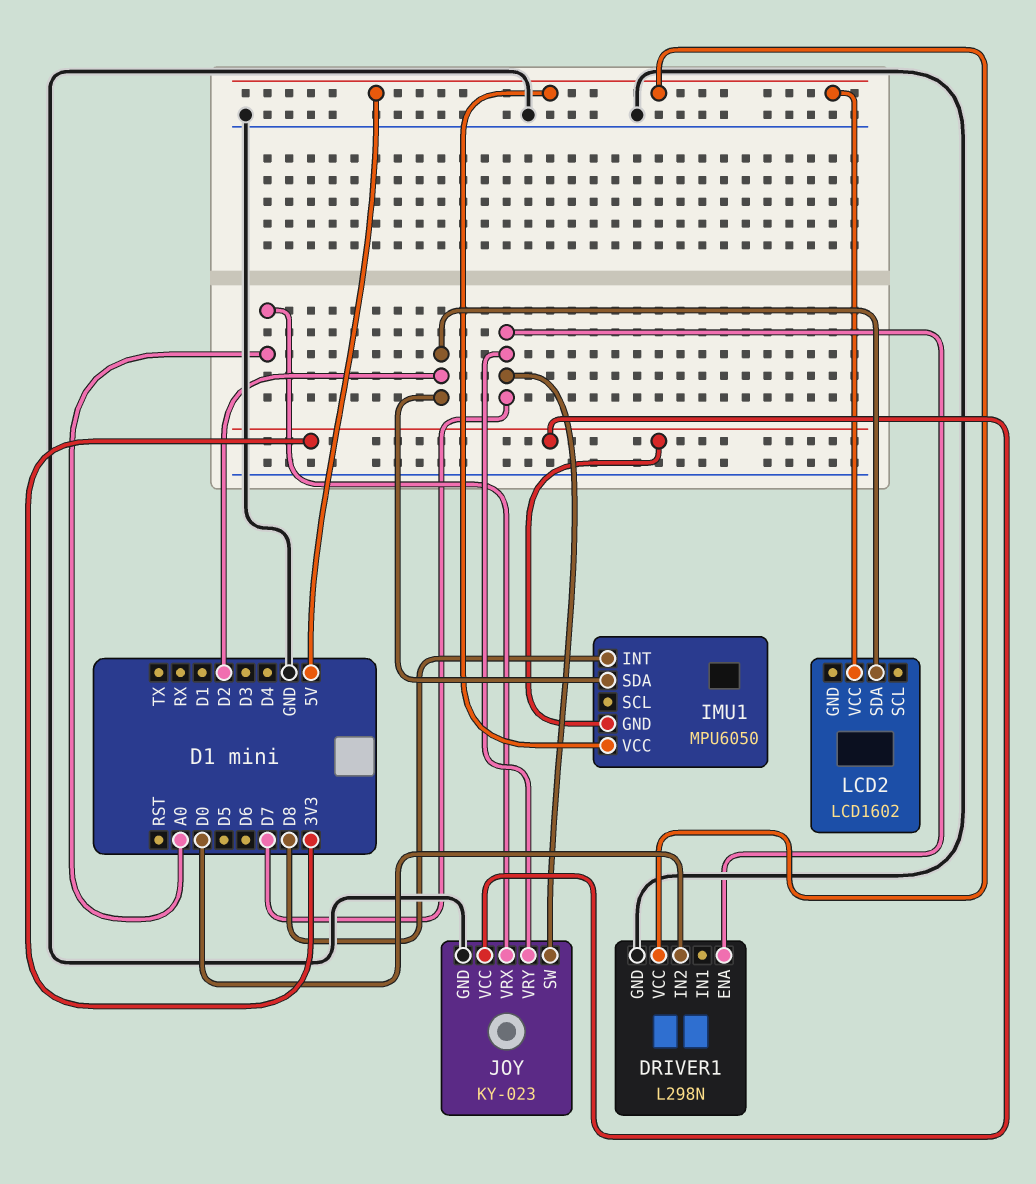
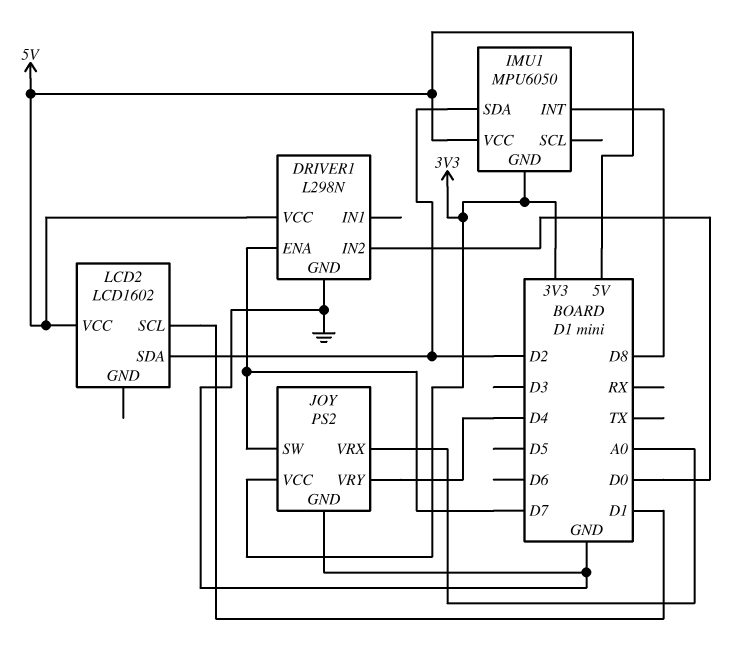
JOY: KY-023 -> PS2
JOY pin VRY: D7 -> D4
LCD2 pin SCL: none -> D1

